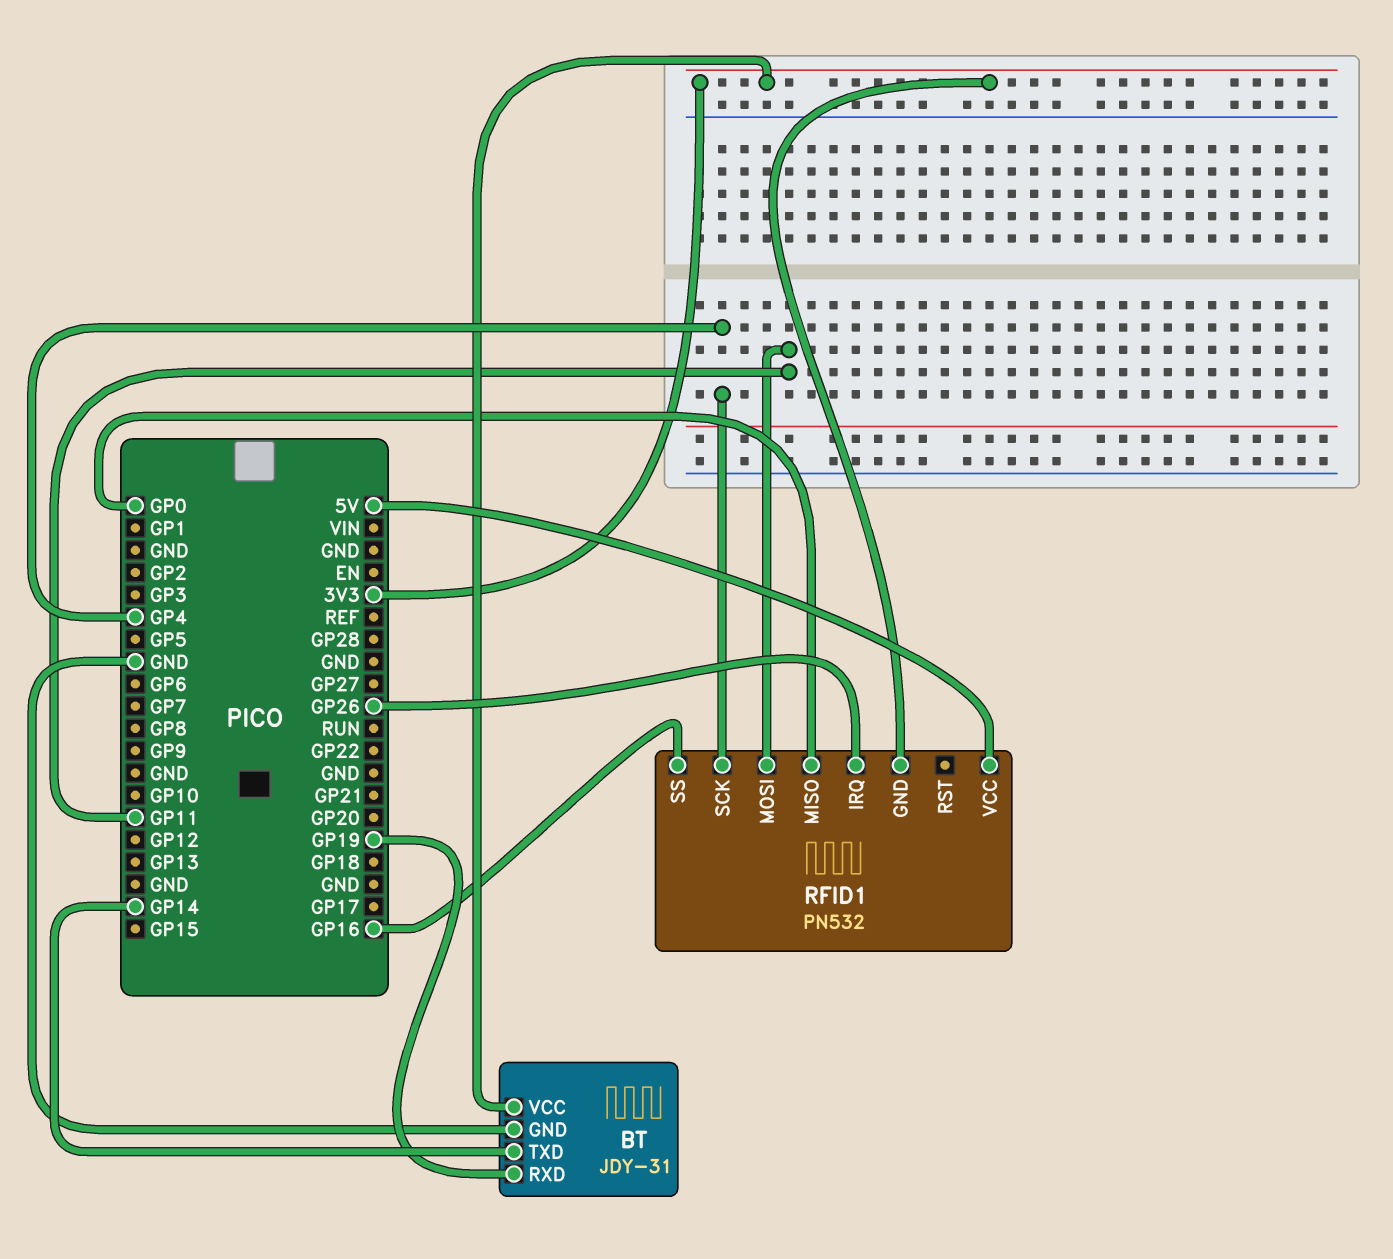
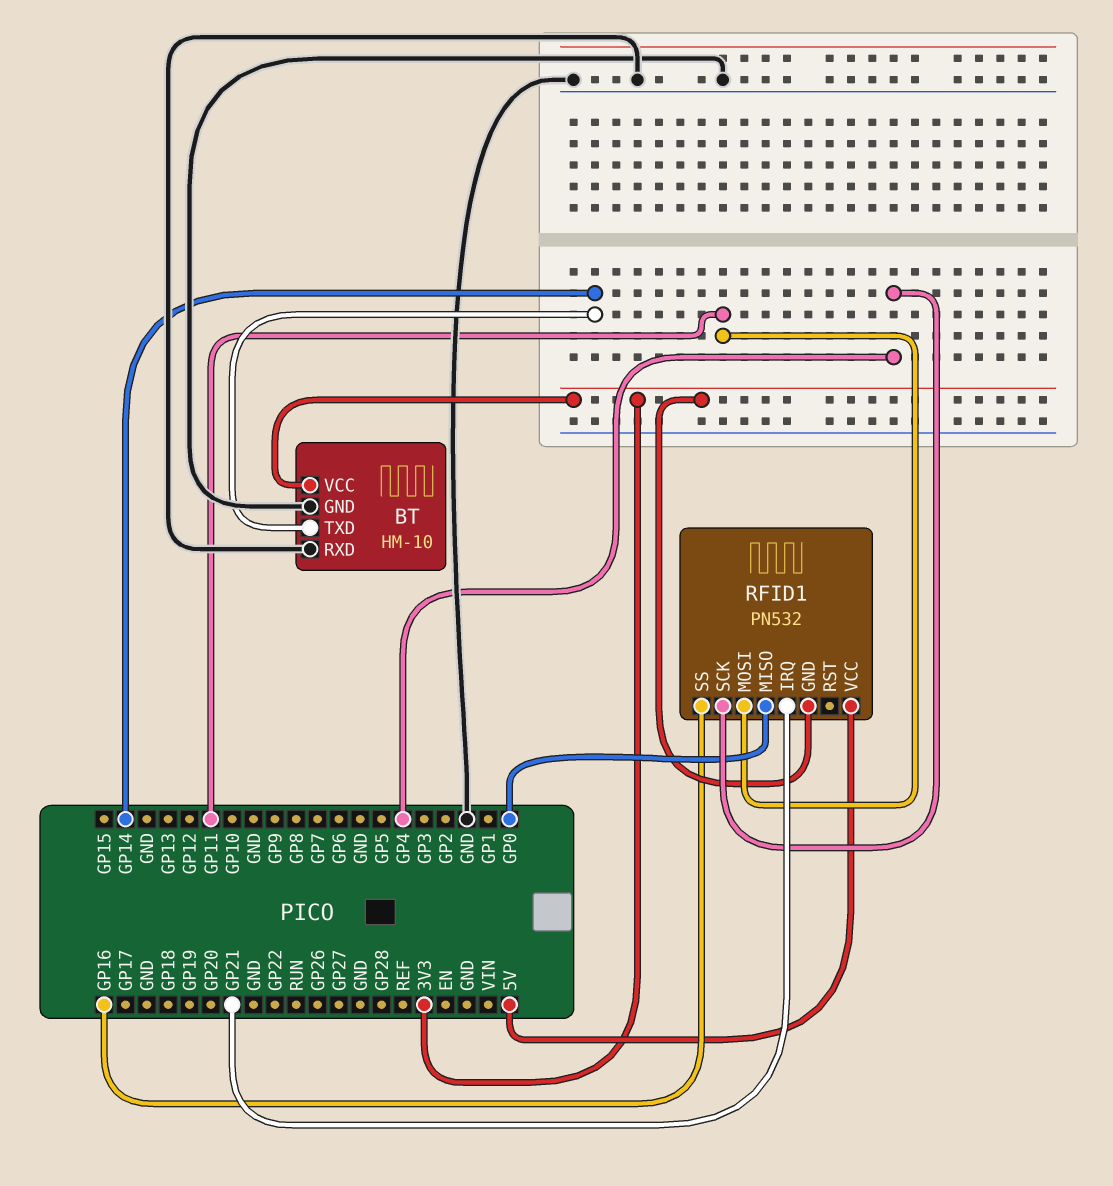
BT: JDY-31 -> HM-10
BT pin RXD: GP19 -> GND
RFID1 pin IRQ: GP26 -> GP21

